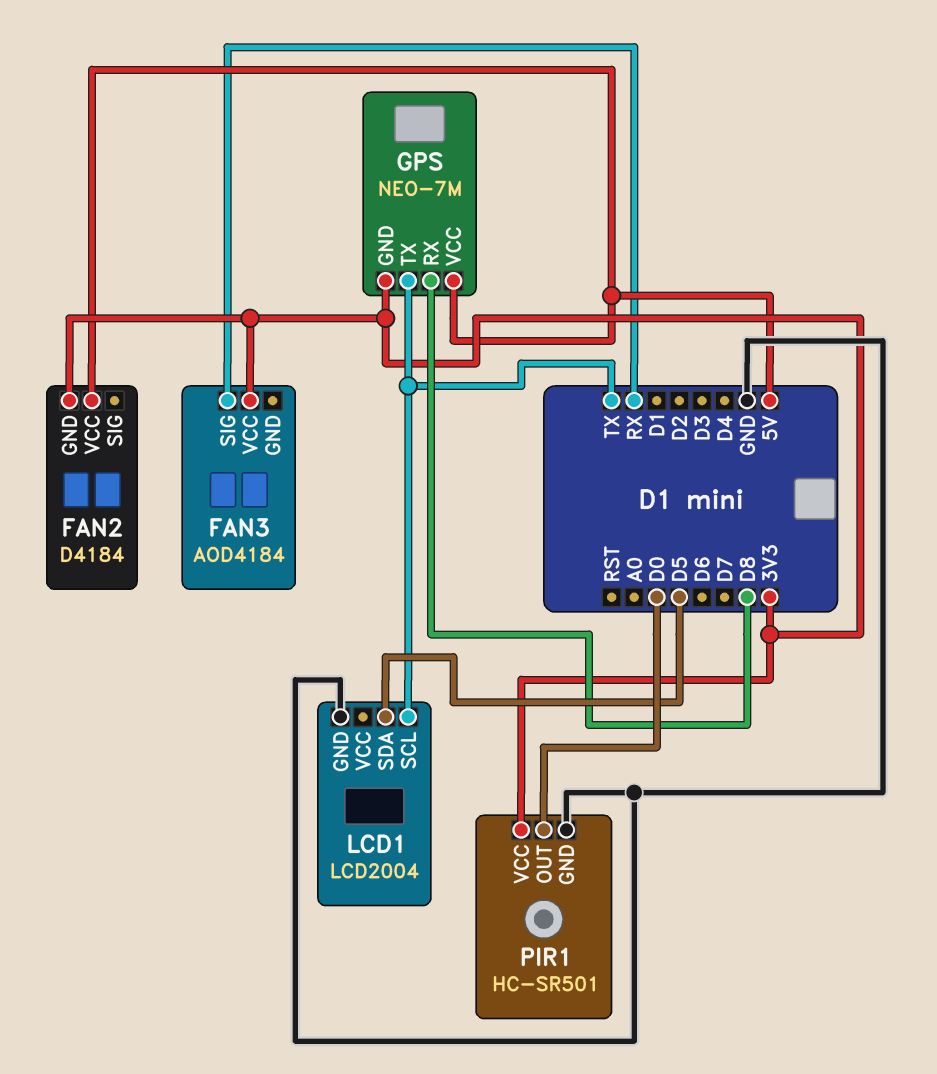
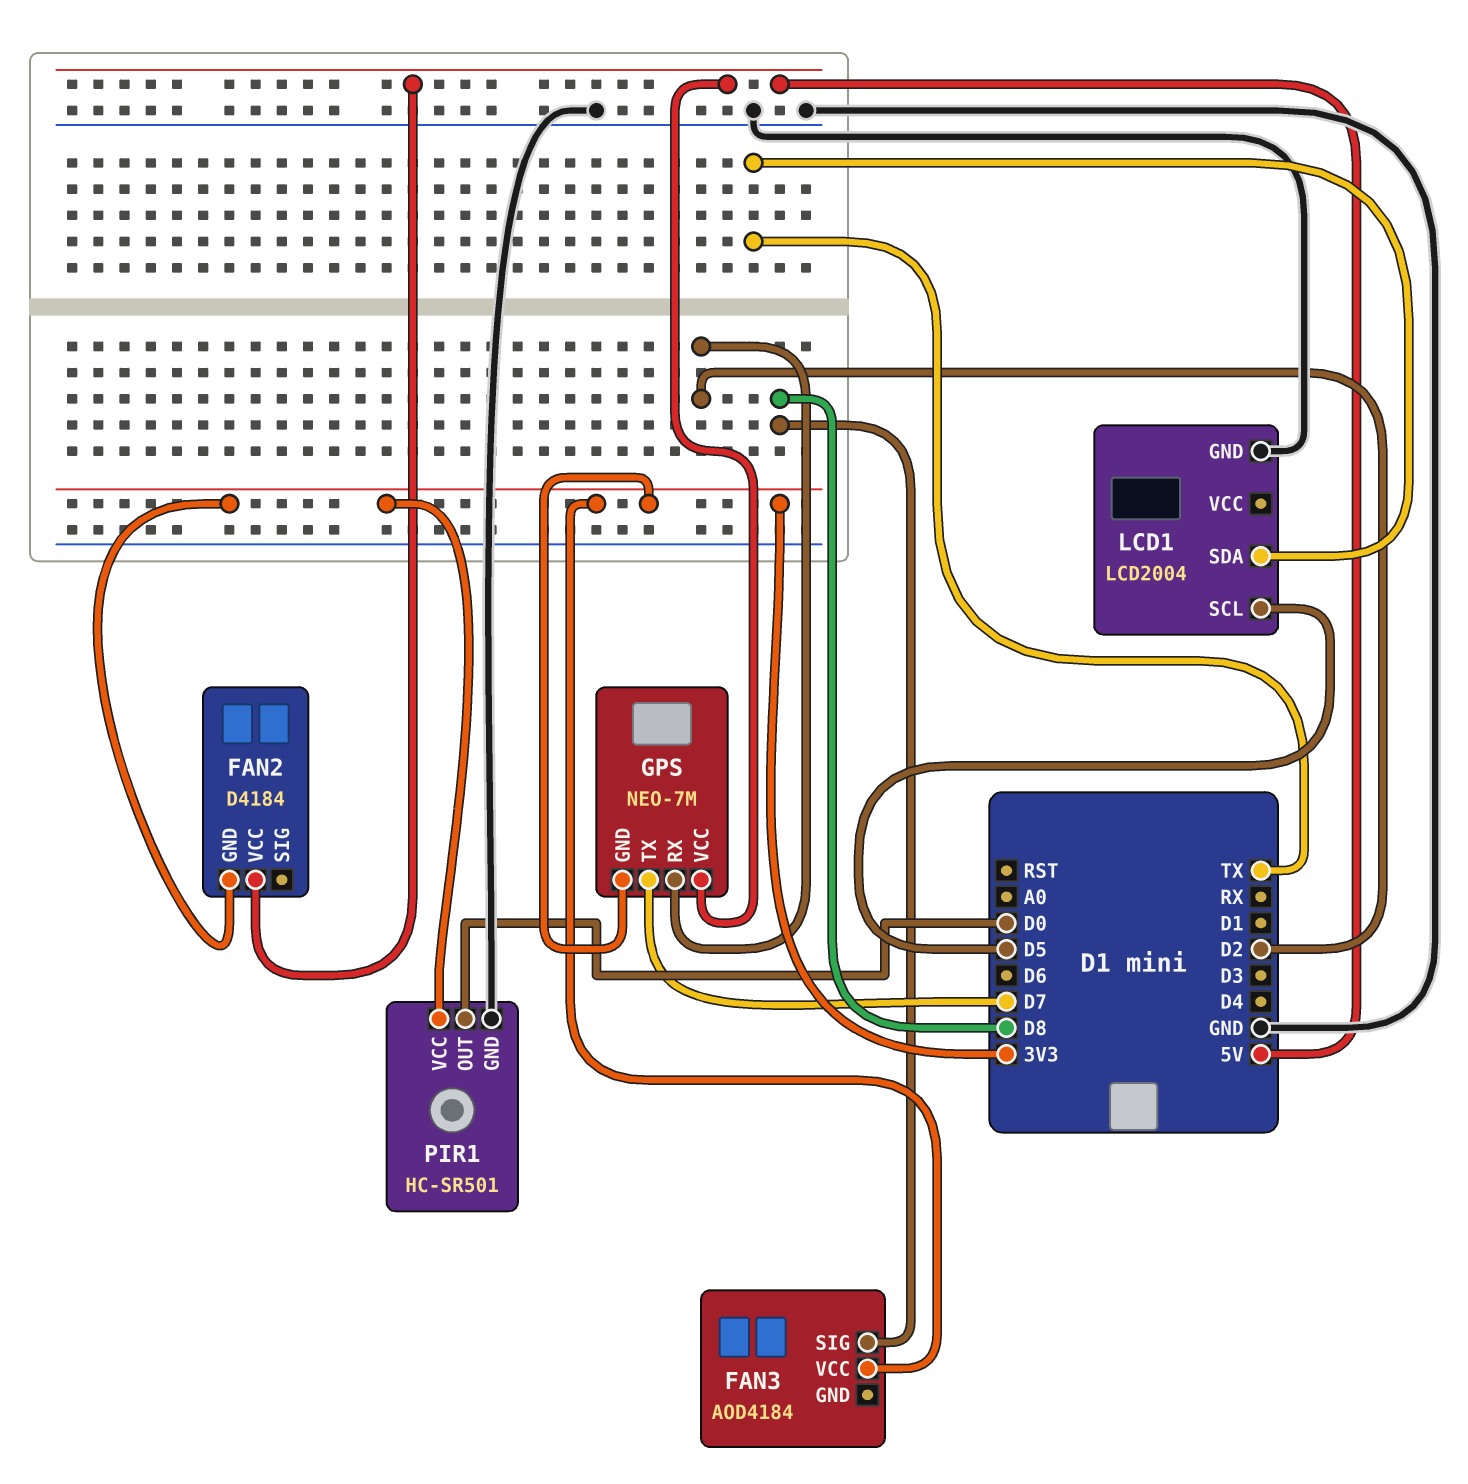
FAN3 pin SIG: RX -> D8
GPS pin RX: D8 -> D2
GPS pin TX: TX -> D7
LCD1 pin SCL: TX -> D5
LCD1 pin SDA: D5 -> TX

